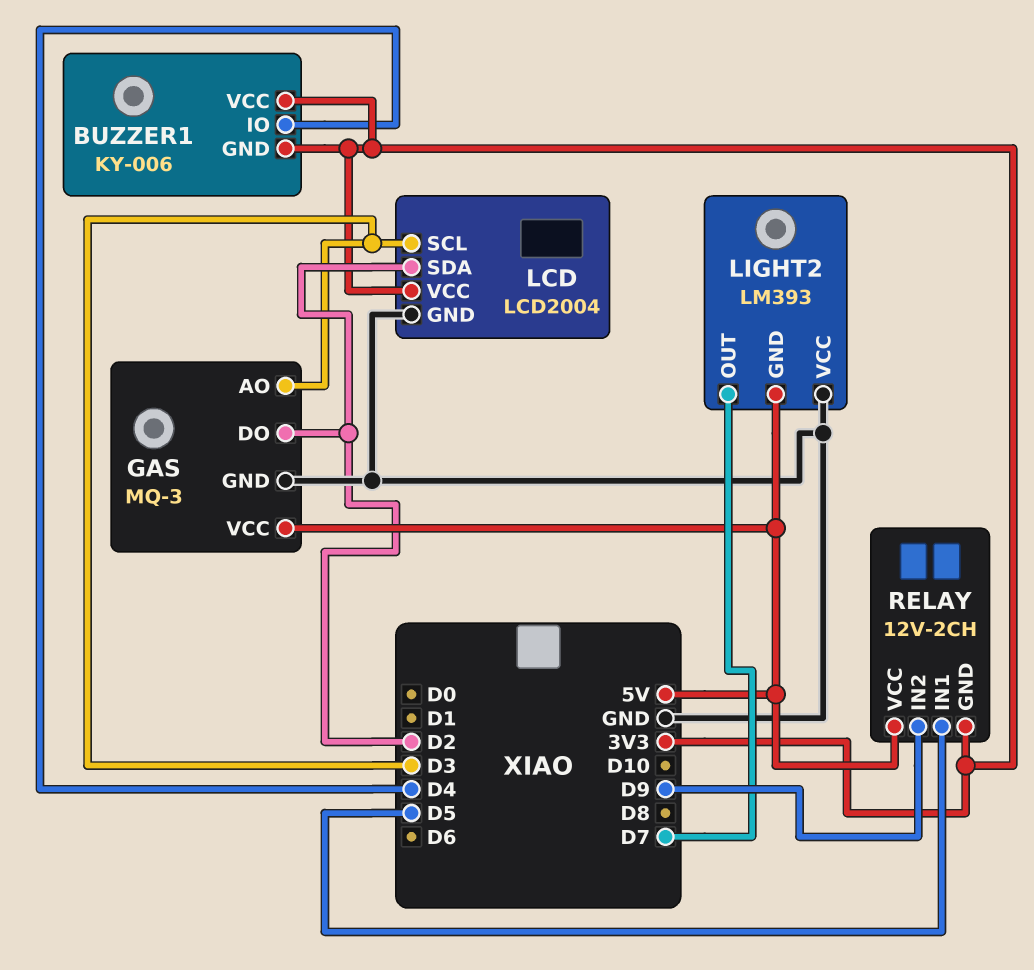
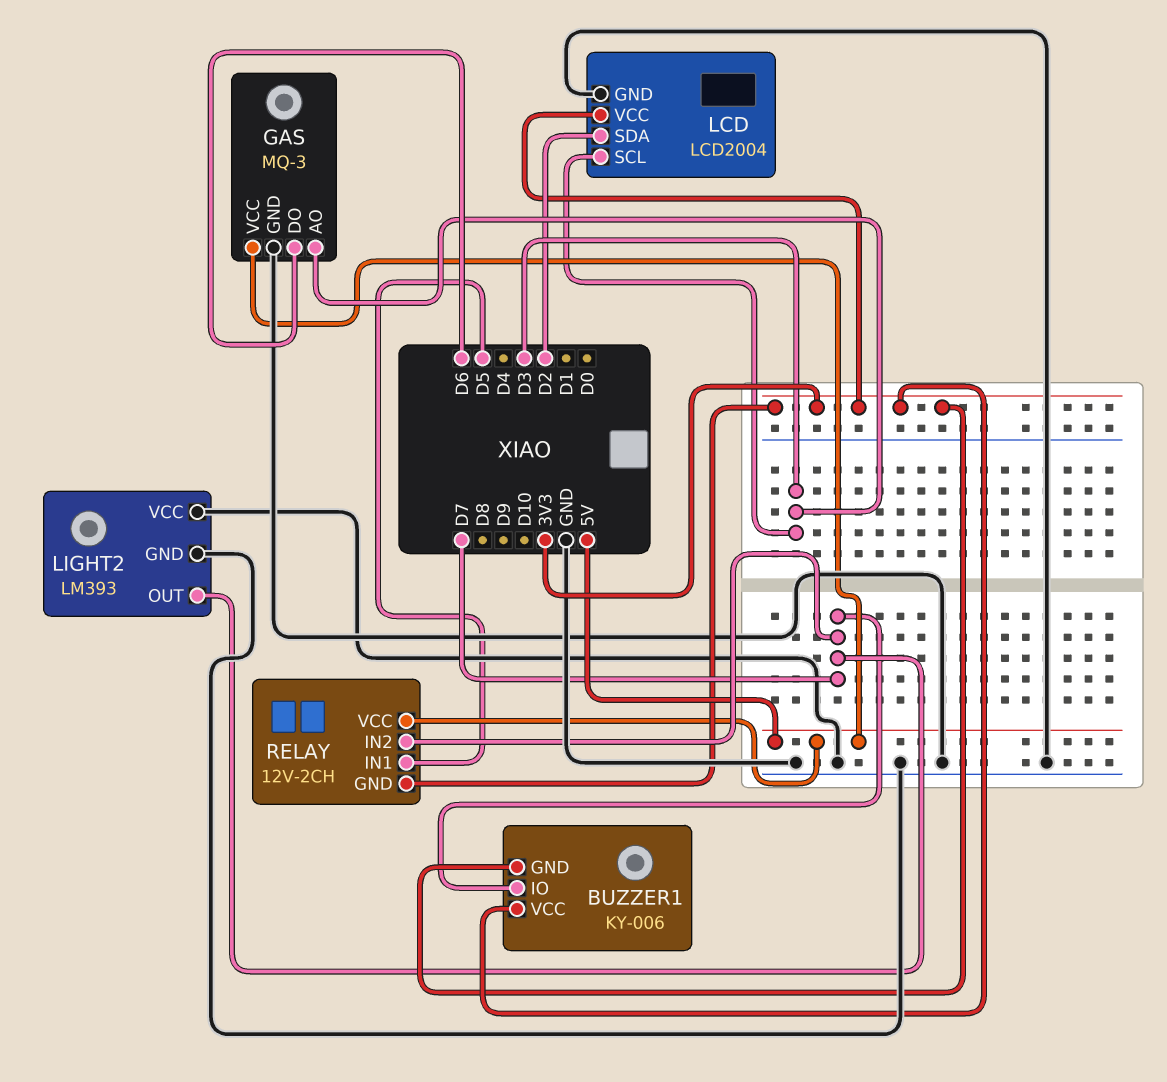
BUZZER1 pin IO: D4 -> D7
GAS pin DO: D2 -> D6
LIGHT2 pin GND: 5V -> GND
RELAY pin IN2: D9 -> D7

